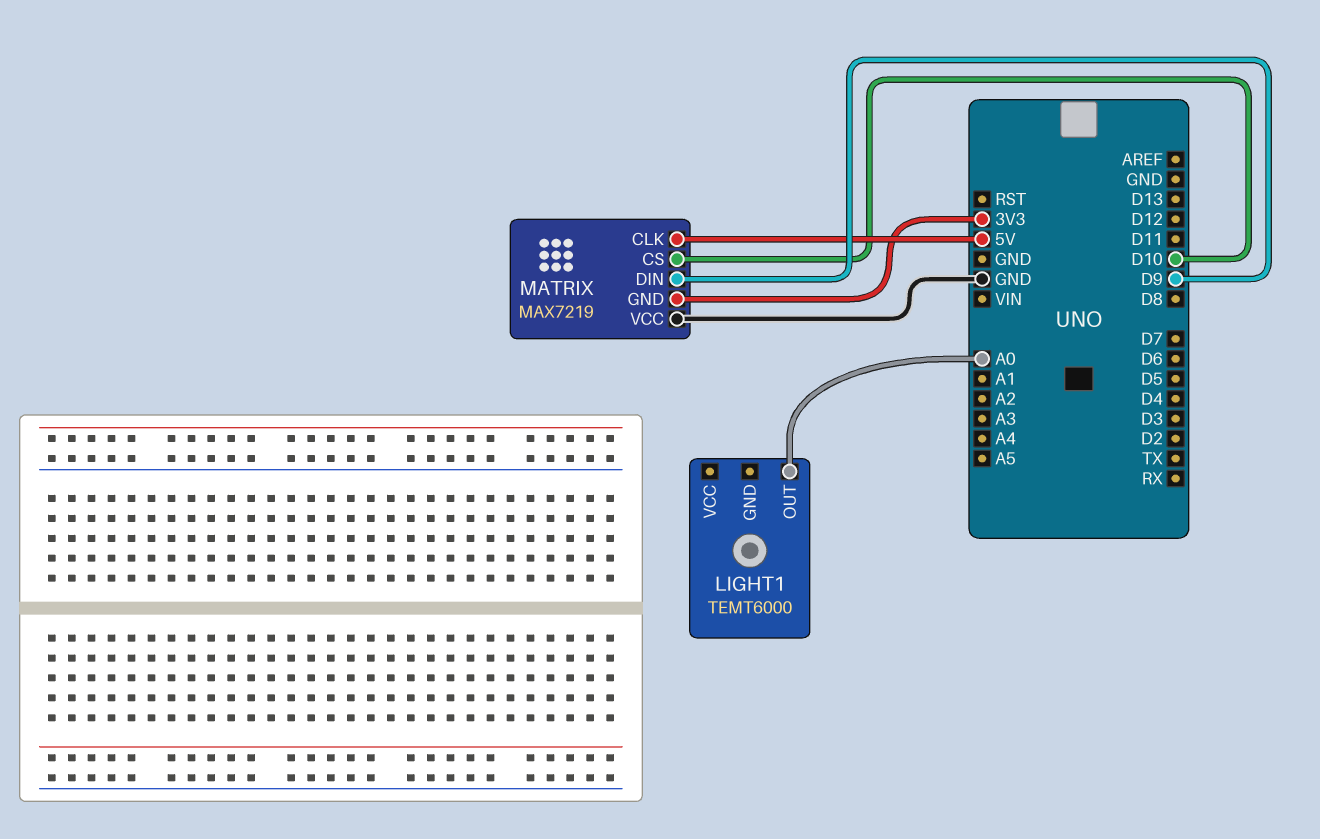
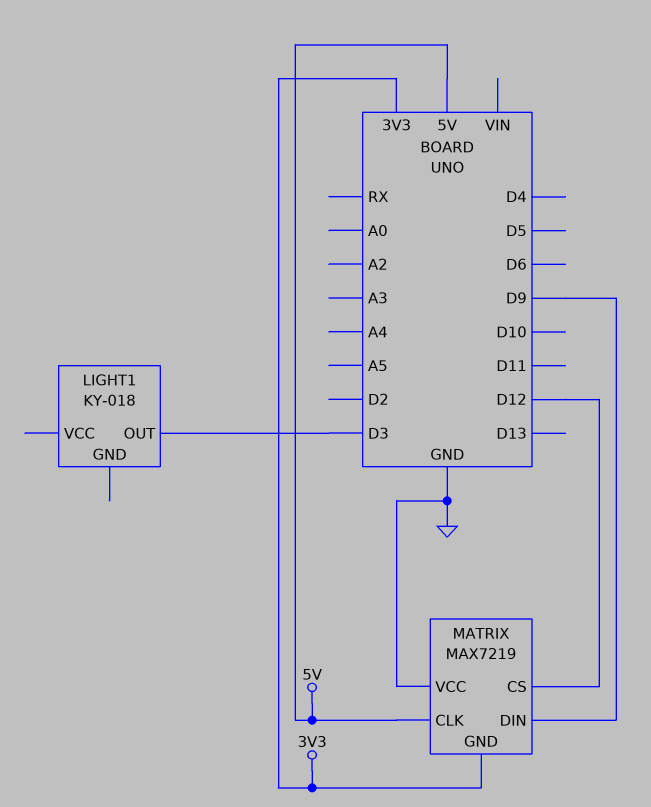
LIGHT1: TEMT6000 -> KY-018
LIGHT1 pin OUT: A0 -> D3
MATRIX pin CS: D10 -> D12

